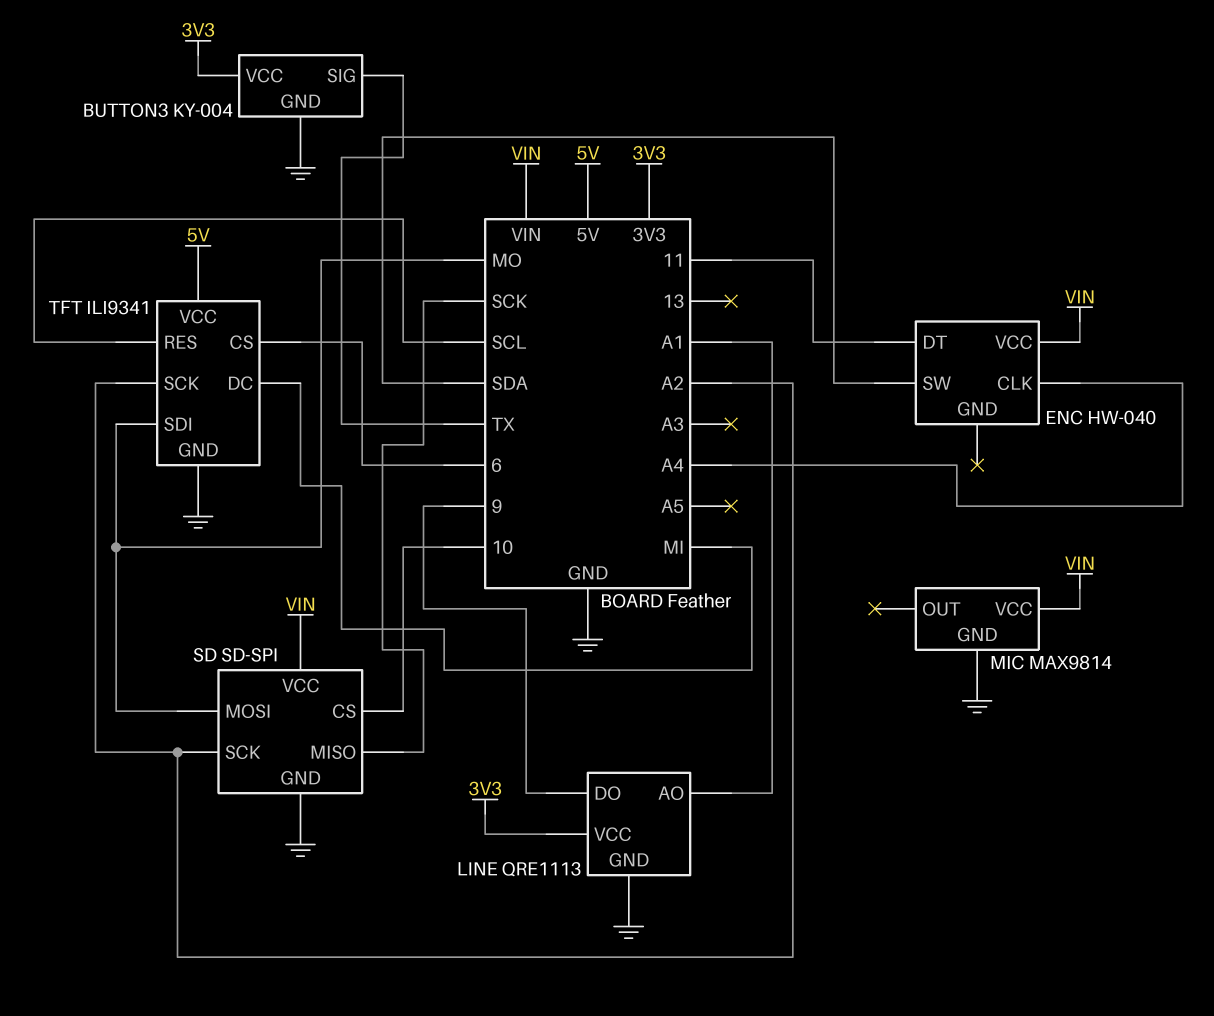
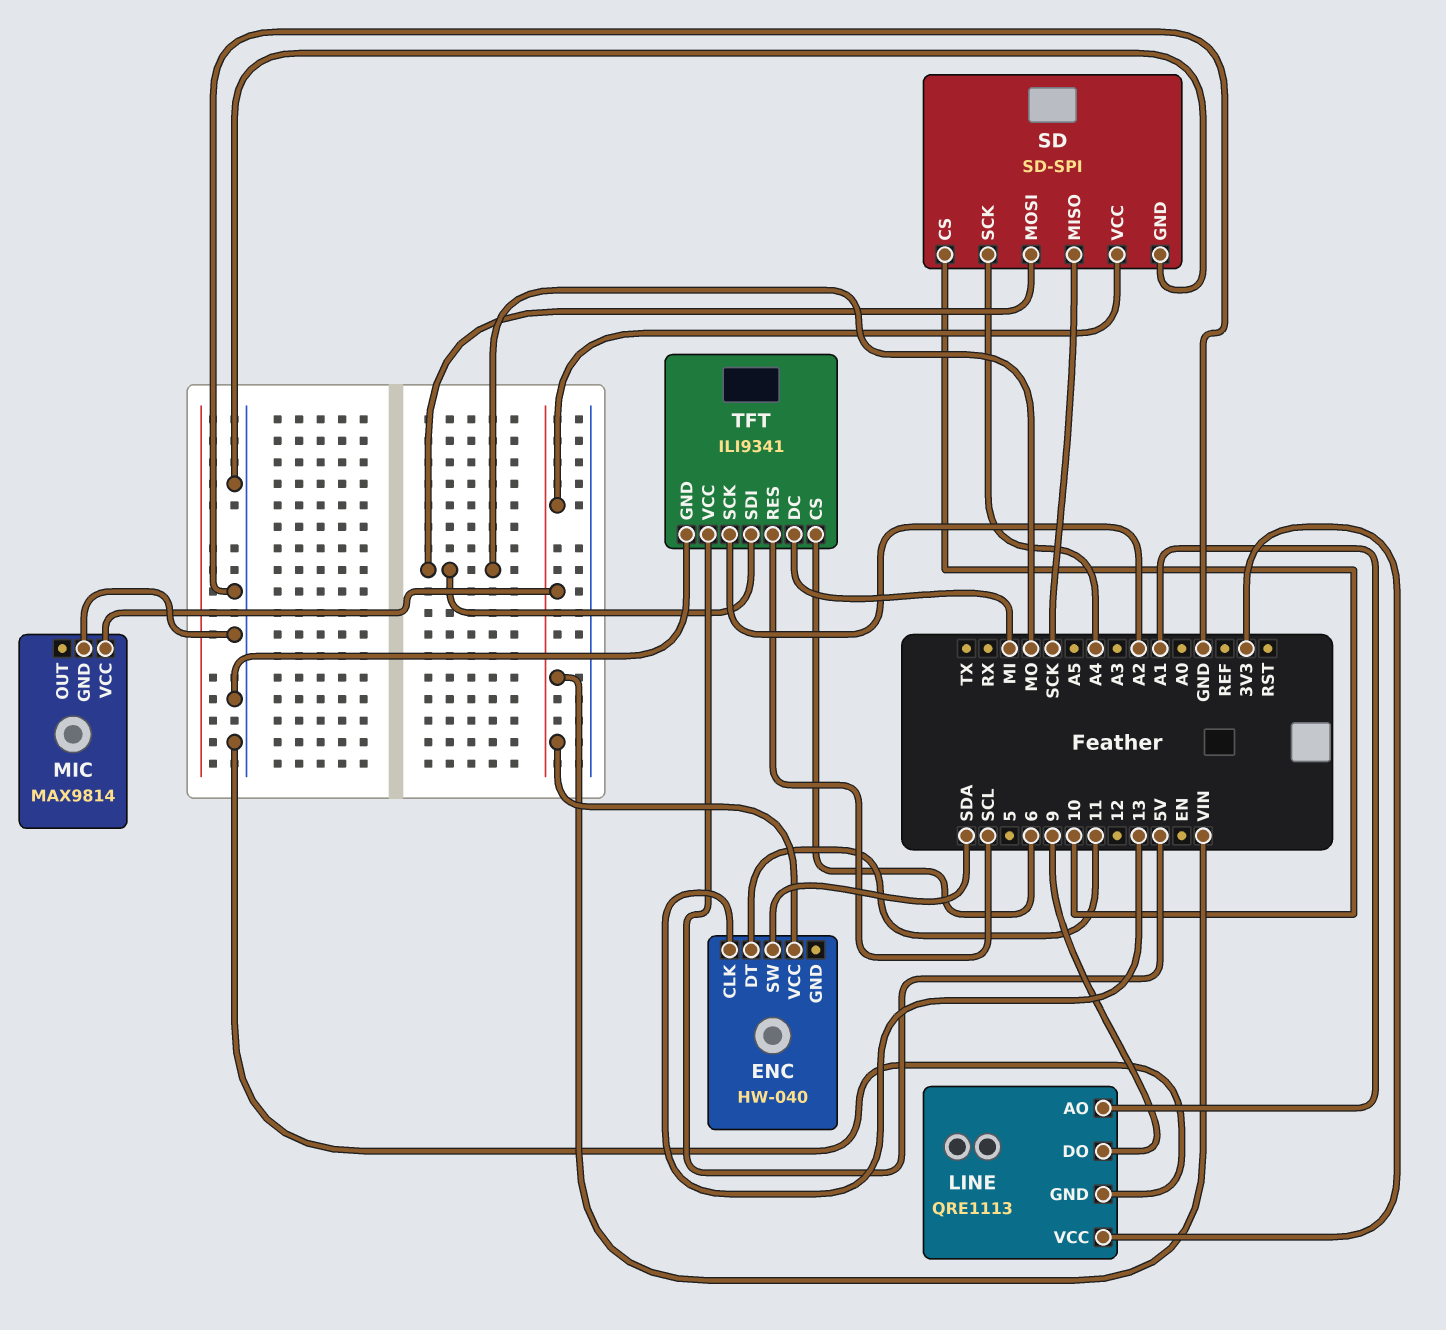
BUTTON3: KY-004 -> none
BUTTON3 pin GND: GND -> none
BUTTON3 pin SIG: TX -> none
BUTTON3 pin VCC: 3V3 -> none
ENC pin CLK: A4 -> 13
SD pin SCK: A2 -> A4

